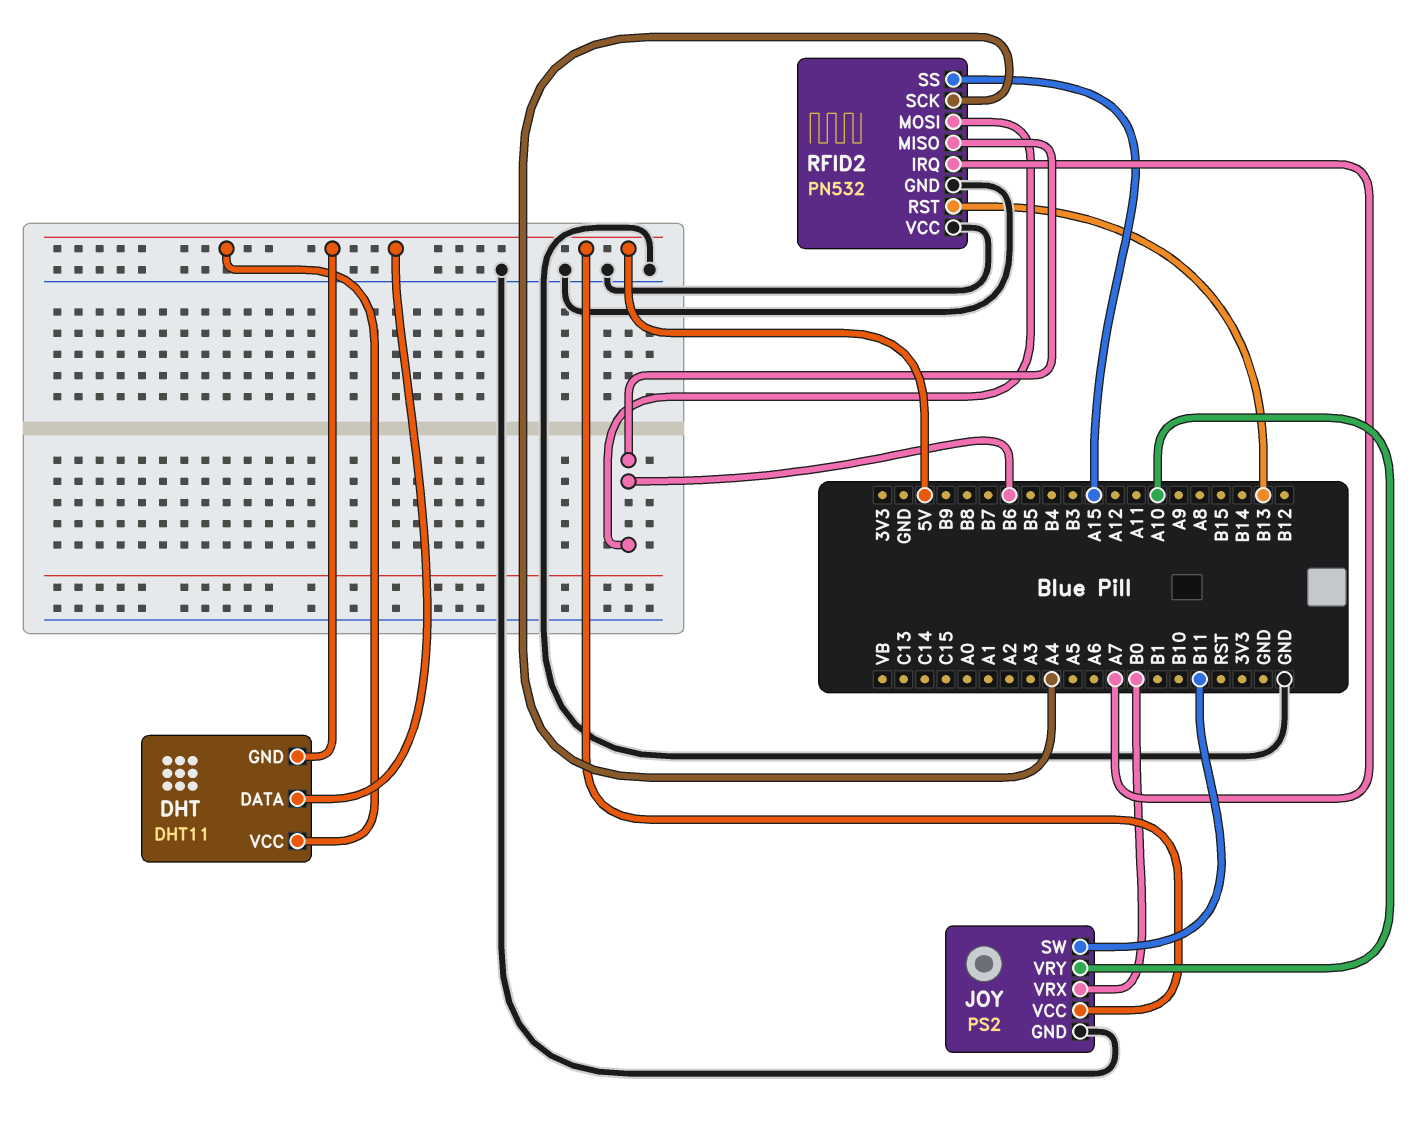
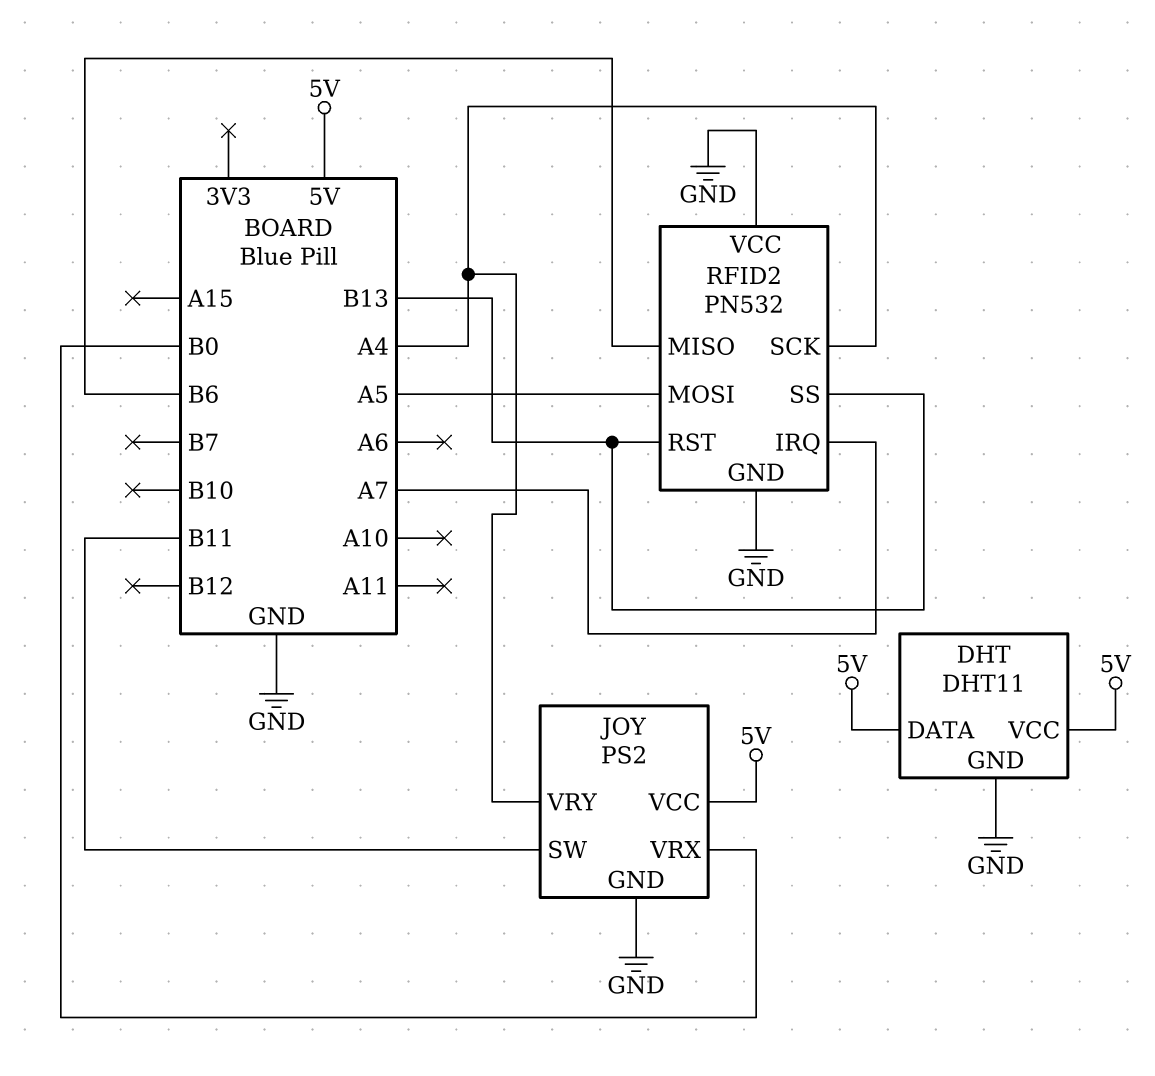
DHT pin GND: 5V -> GND
JOY pin VRY: A10 -> A4
RFID2 pin MOSI: B6 -> A5
RFID2 pin SS: A15 -> B13

